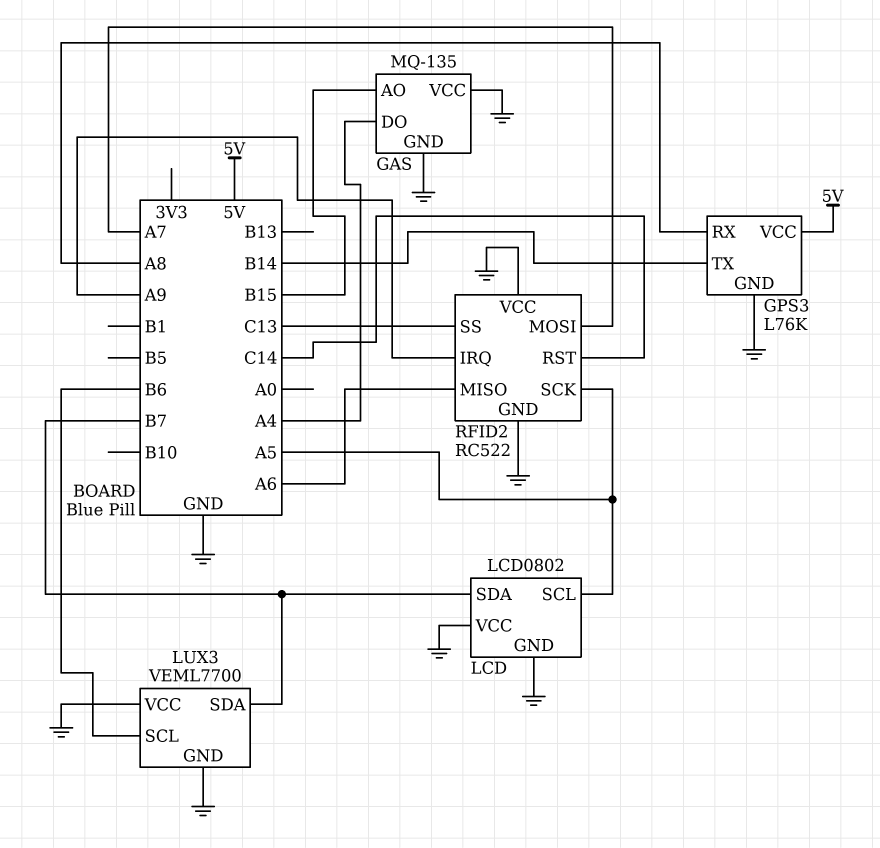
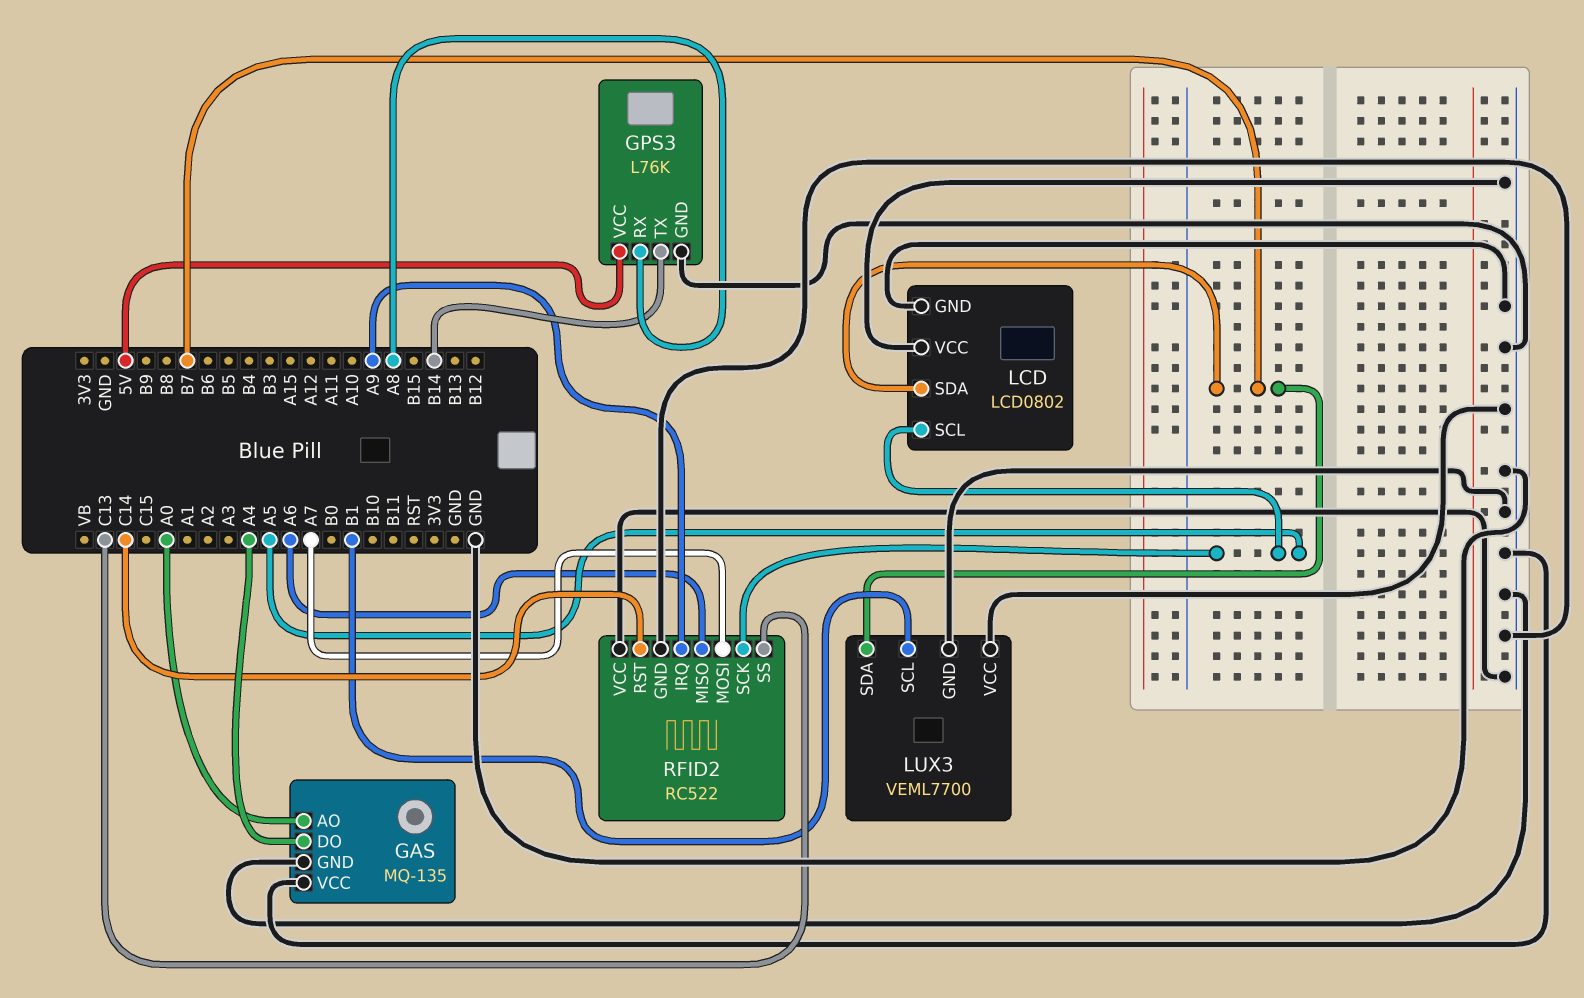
GAS pin AO: B15 -> A0
LUX3 pin SCL: B6 -> B1

